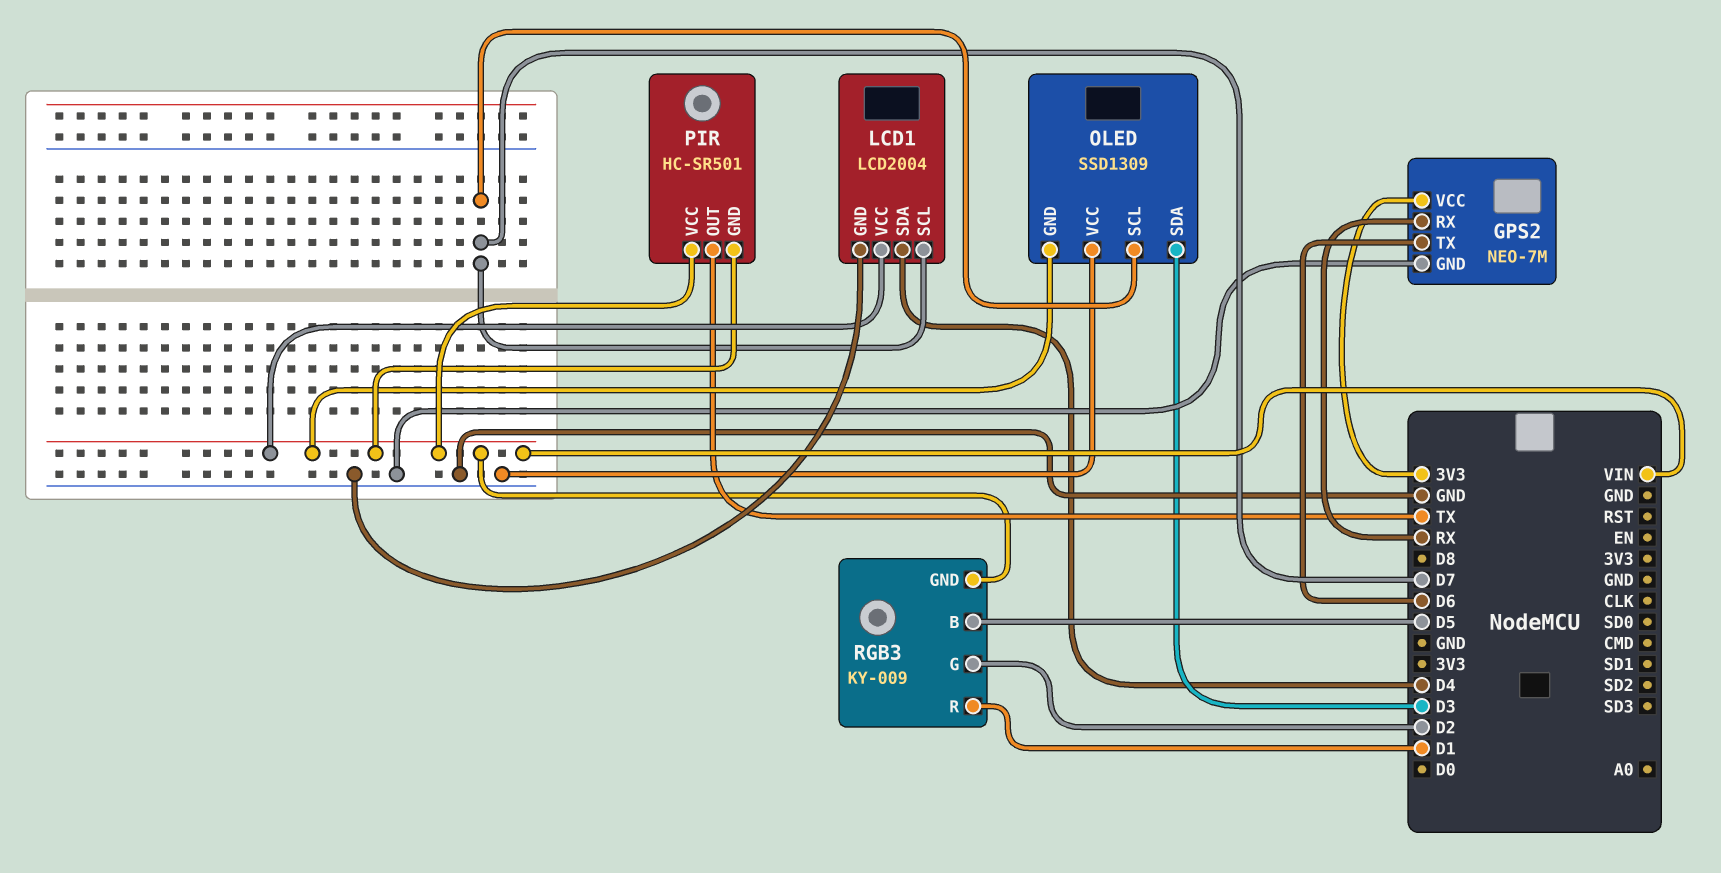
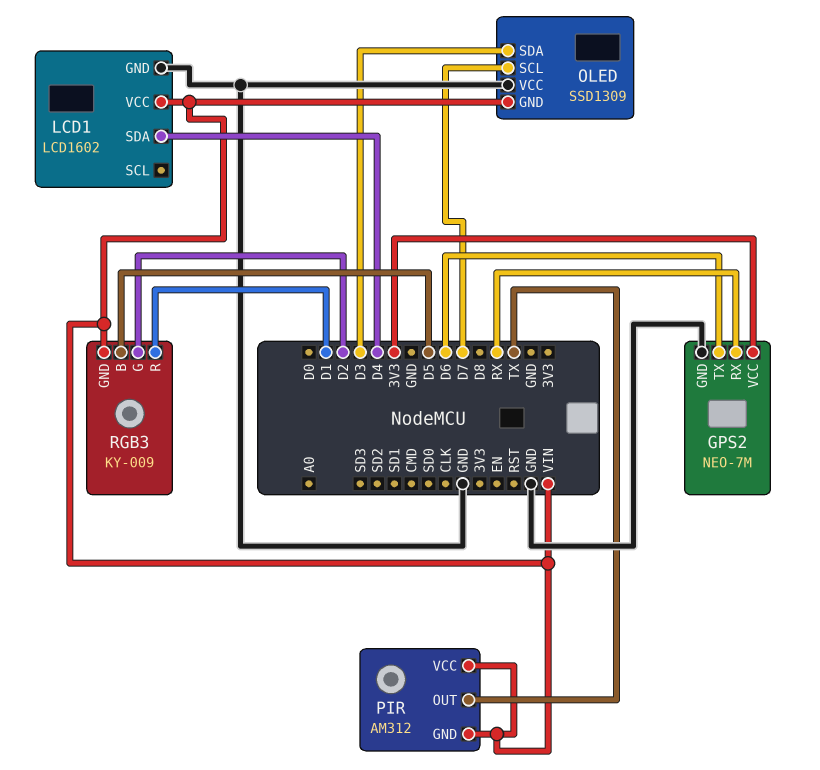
LCD1: LCD2004 -> LCD1602
LCD1 pin SCL: D7 -> none
PIR: HC-SR501 -> AM312

